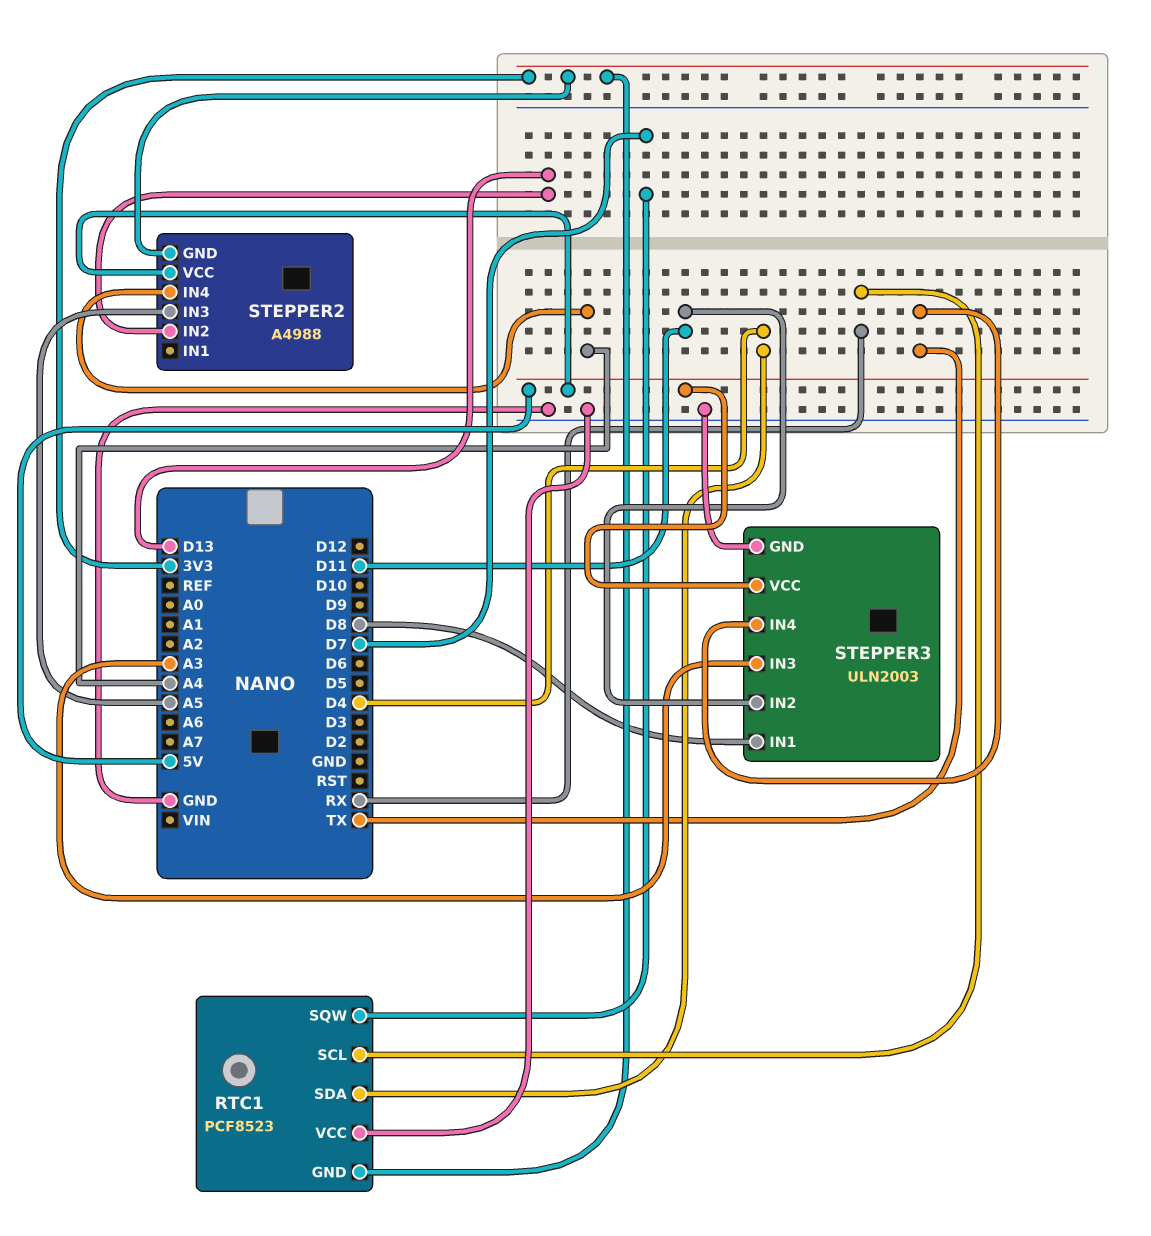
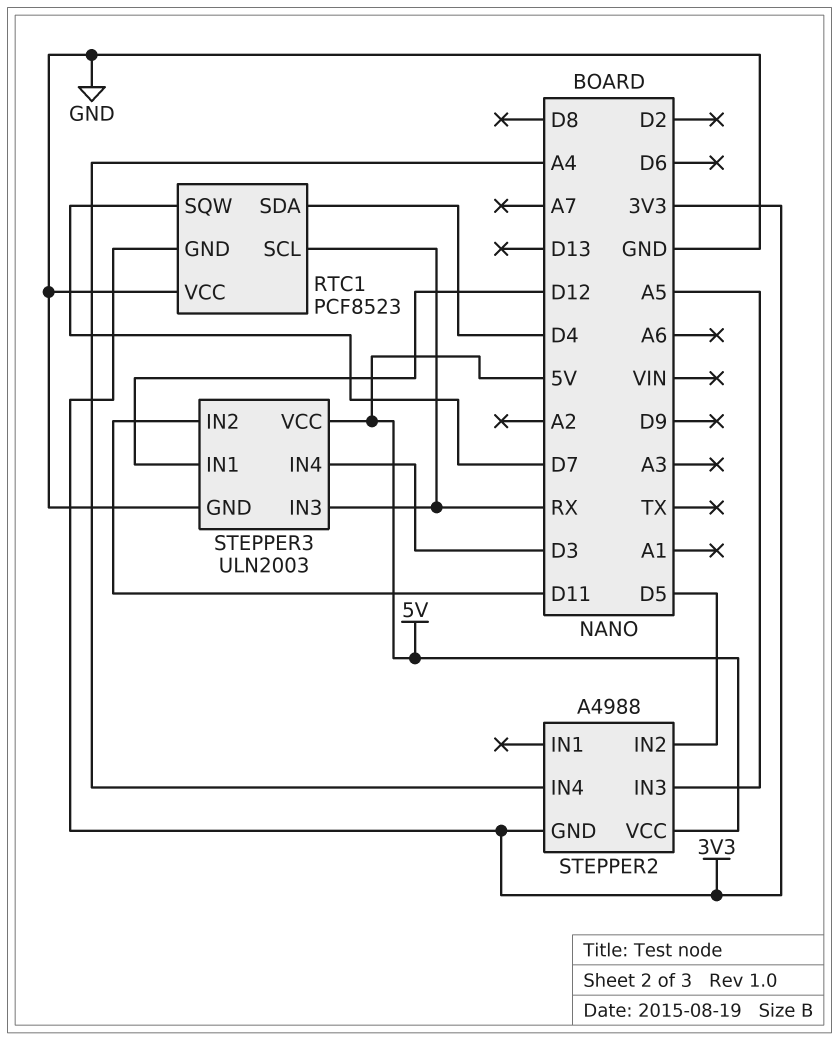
STEPPER2 pin IN2: D13 -> D5
STEPPER3 pin IN1: D8 -> D12
STEPPER3 pin IN3: A3 -> RX
STEPPER3 pin IN4: TX -> D3

